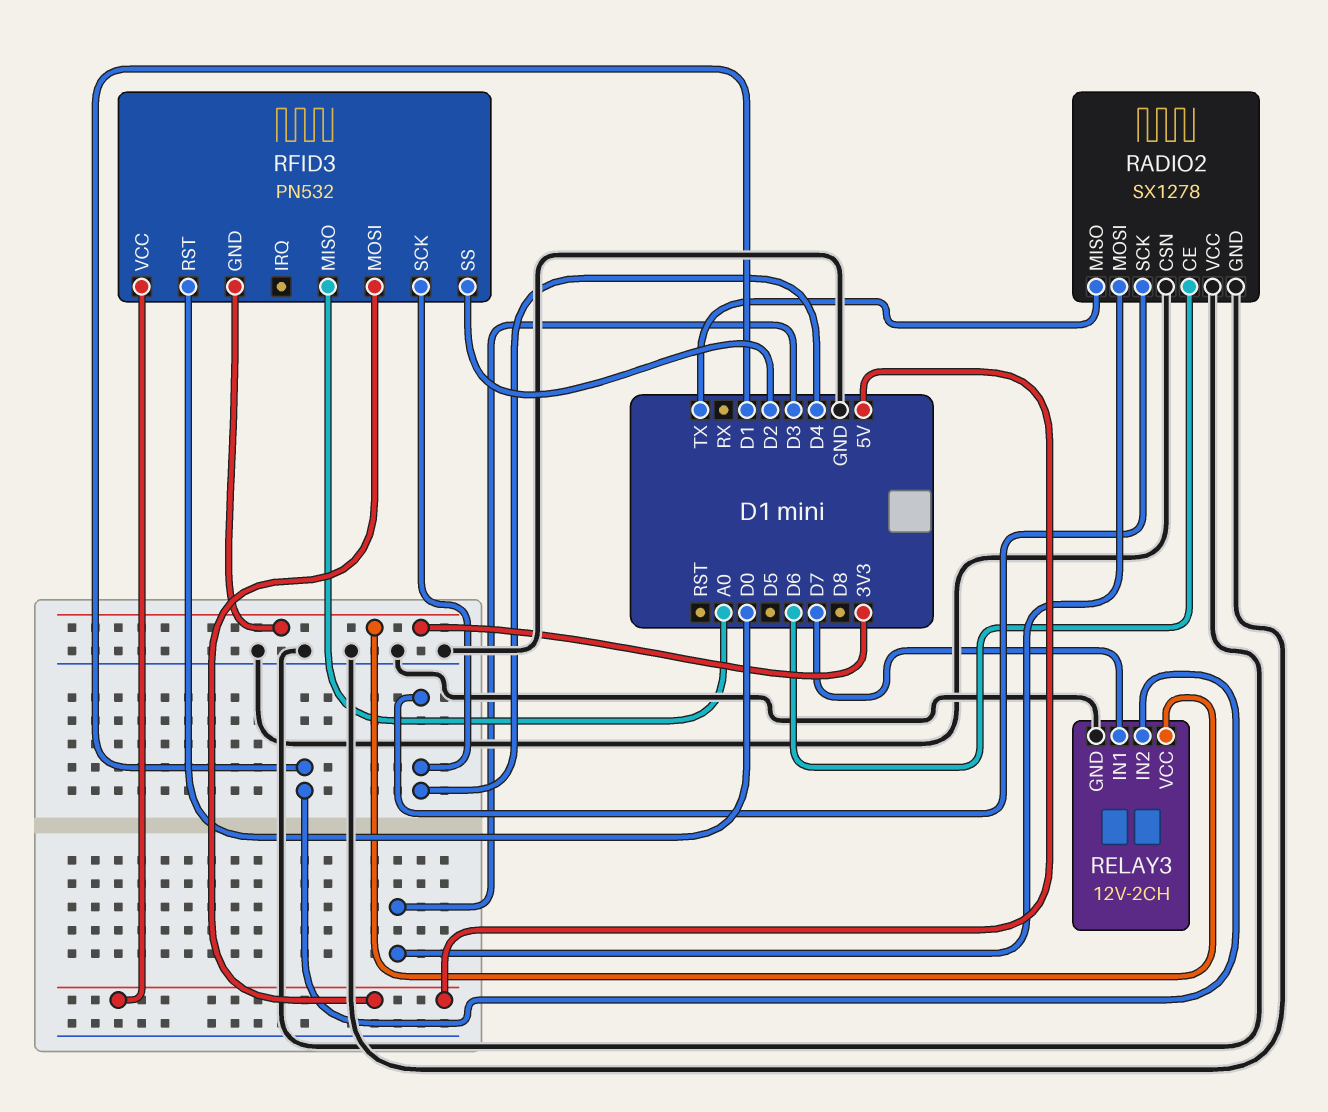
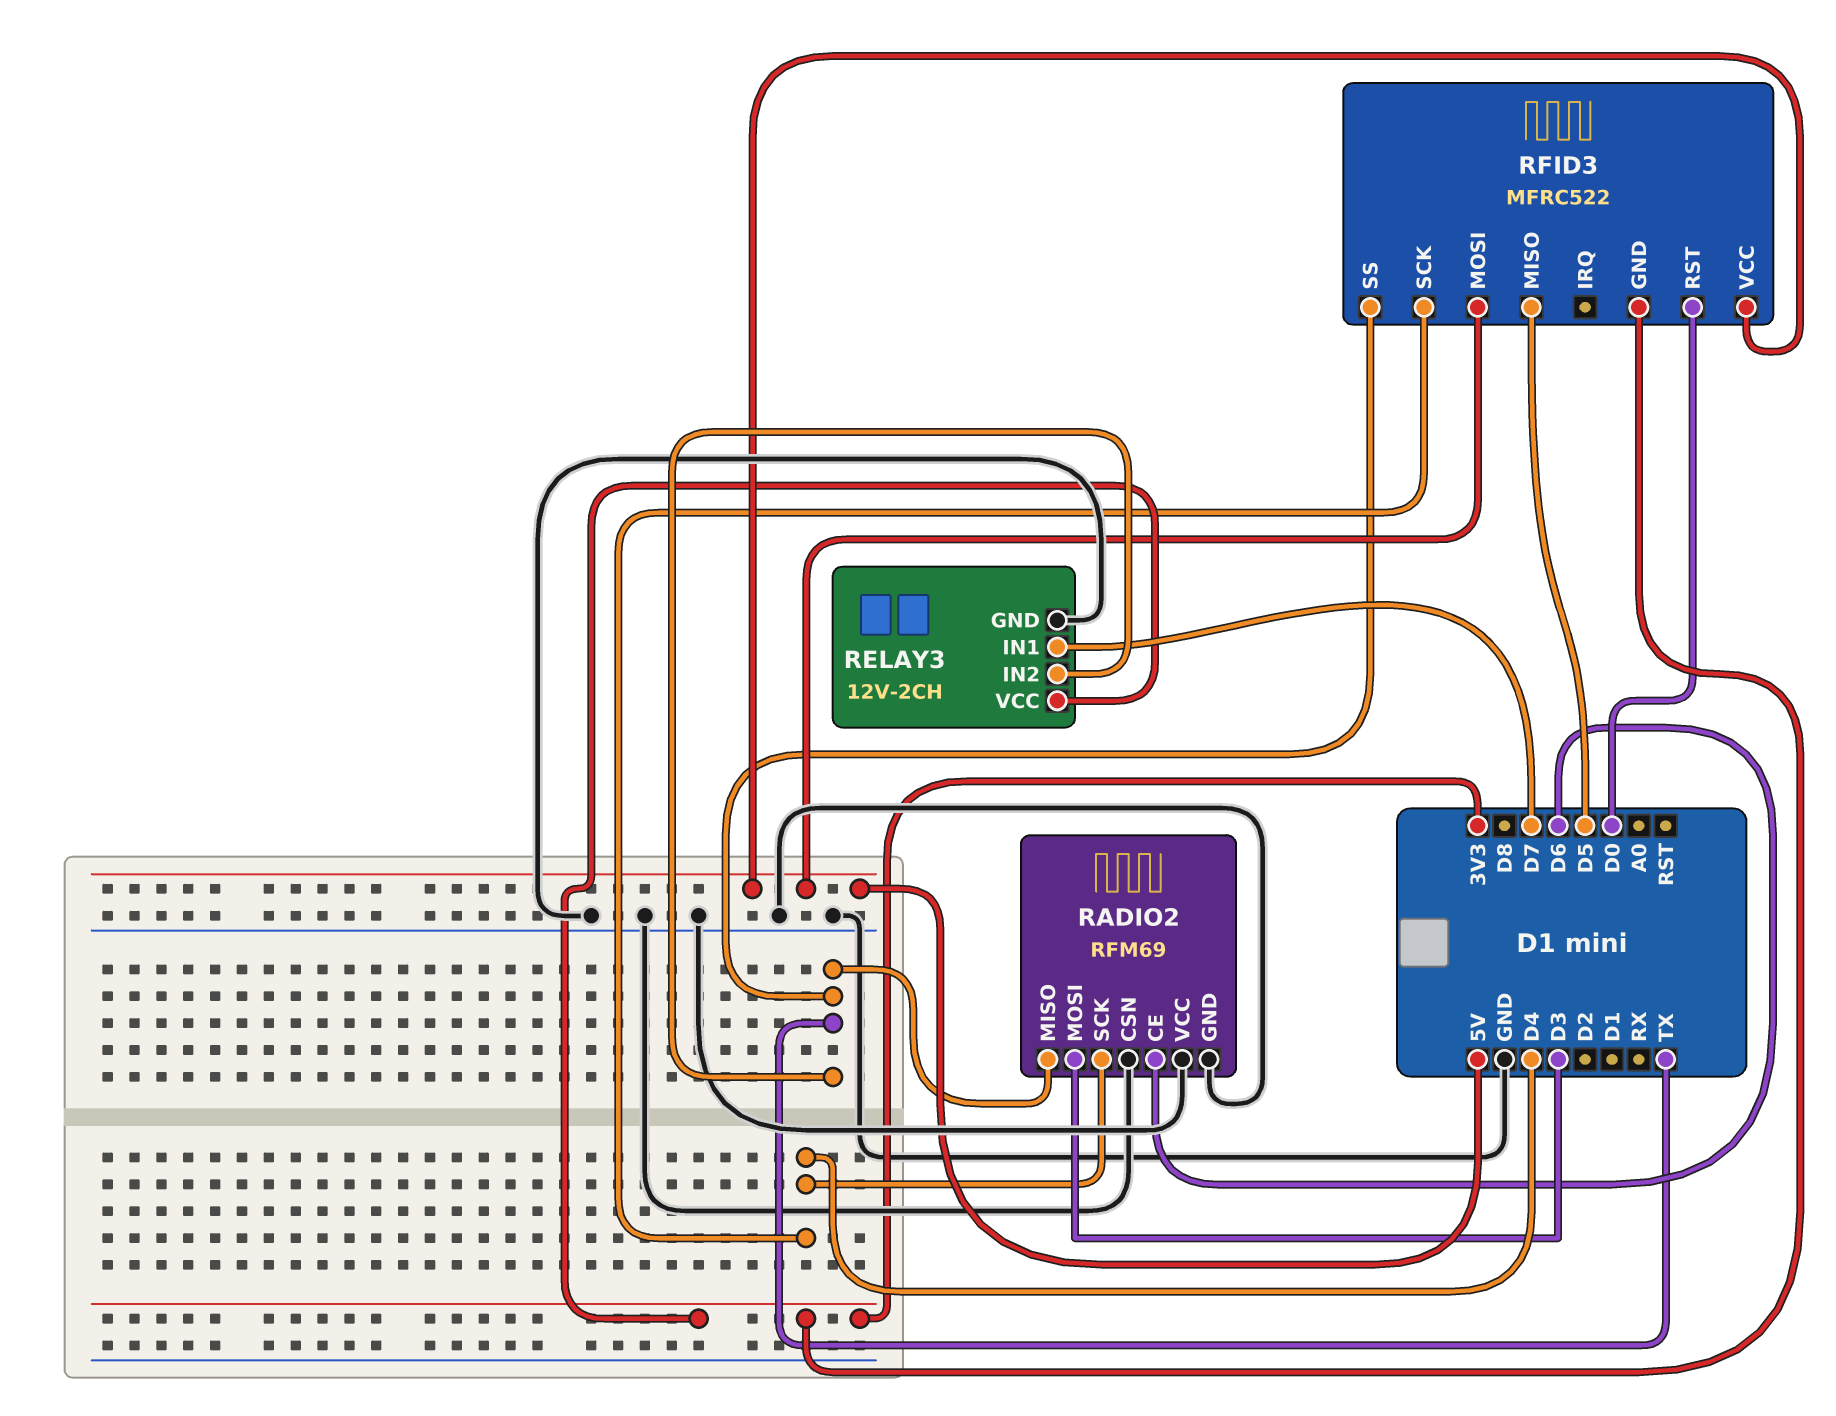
RADIO2: SX1278 -> RFM69
RELAY3 pin IN2: D1 -> TX
RFID3: PN532 -> MFRC522
RFID3 pin MISO: A0 -> D5
RFID3 pin SS: D2 -> TX

